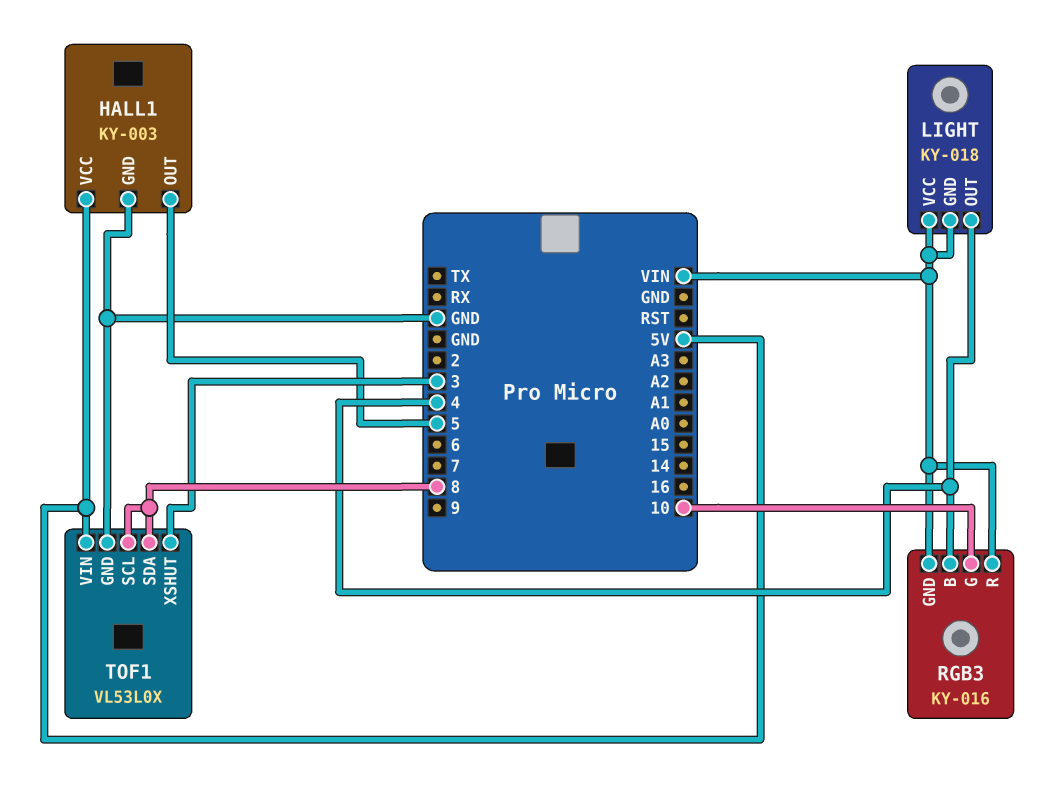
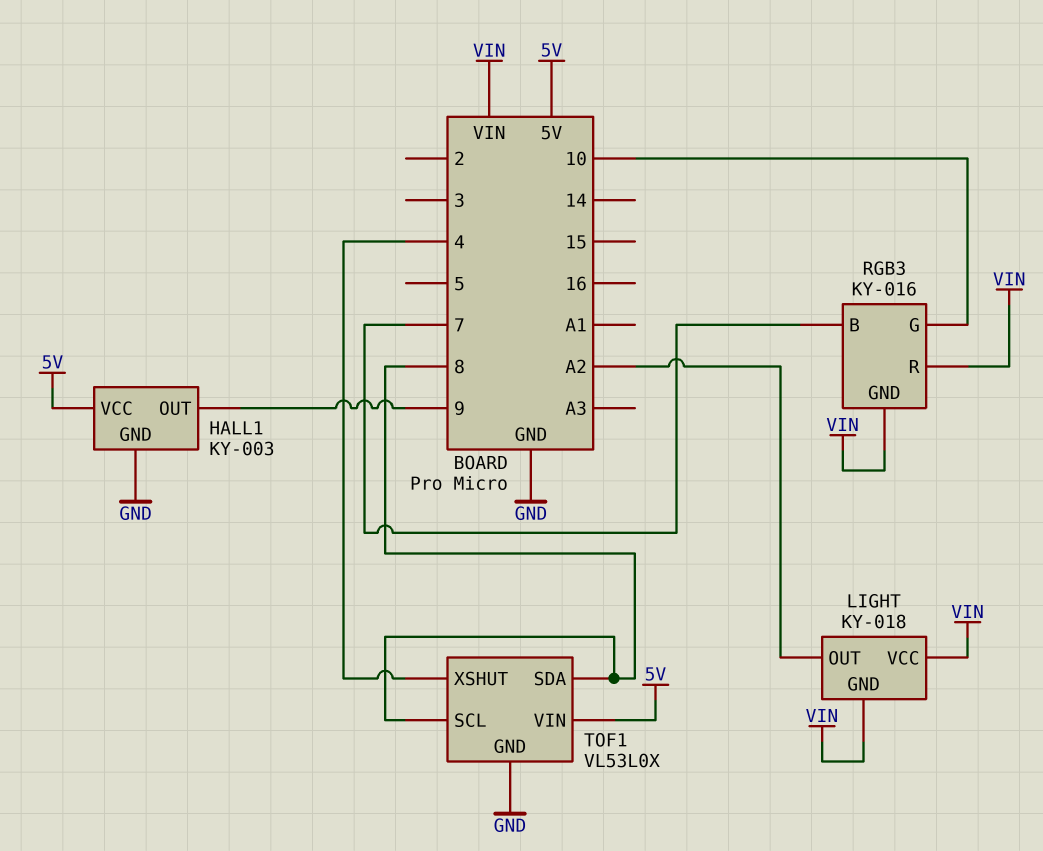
HALL1 pin OUT: 5 -> 9
LIGHT pin OUT: 4 -> A2
RGB3 pin B: 4 -> 7
TOF1 pin XSHUT: 3 -> 4

